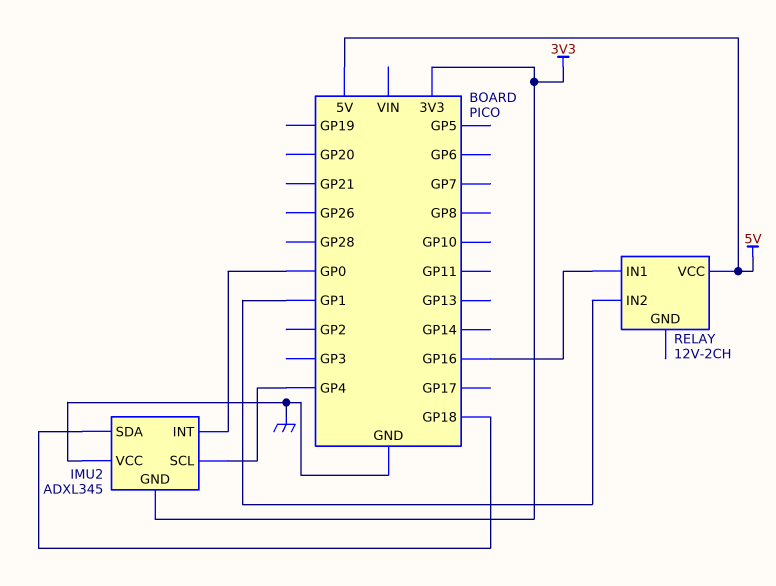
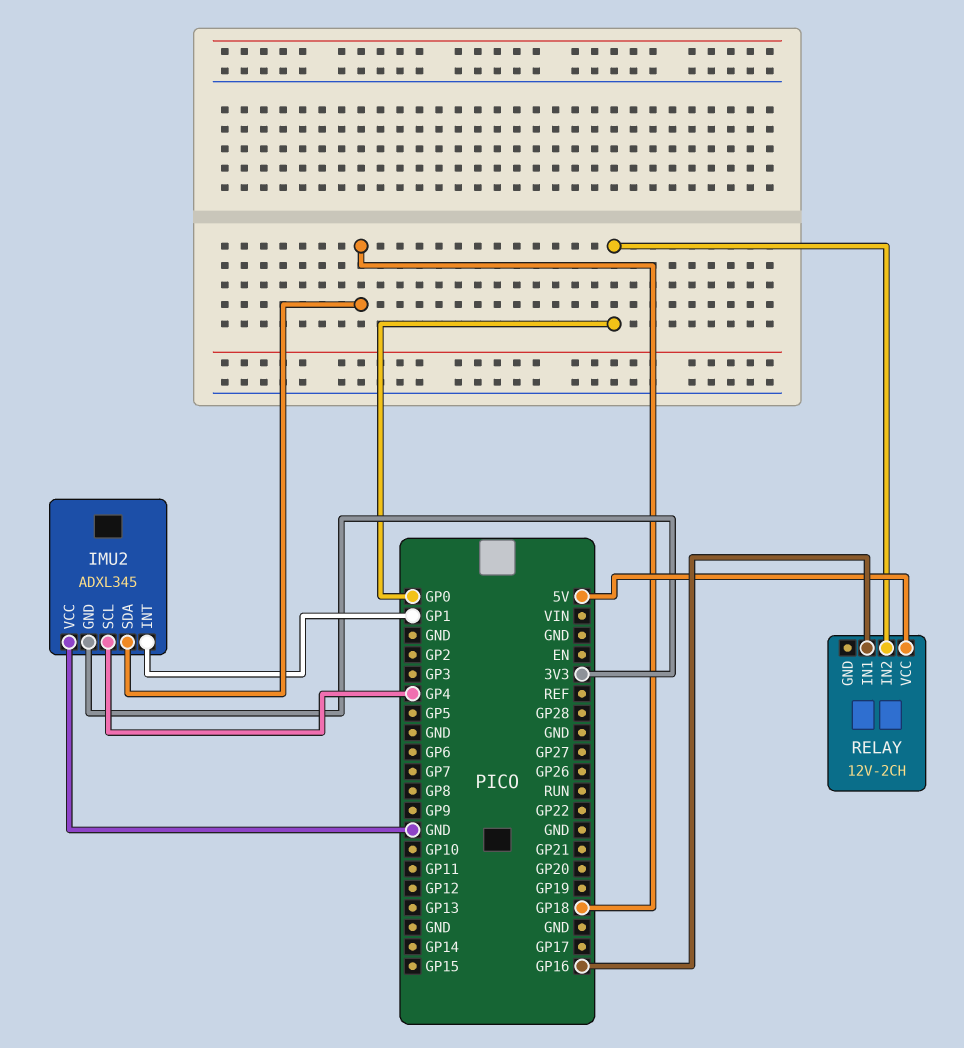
IMU2 pin INT: GP0 -> GP1
RELAY pin IN2: GP1 -> GP0

